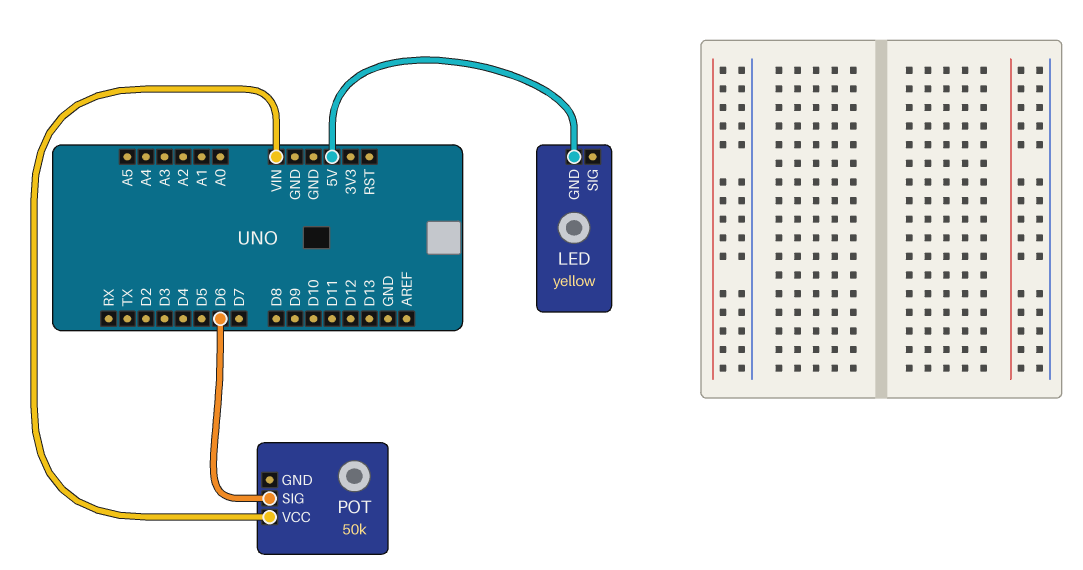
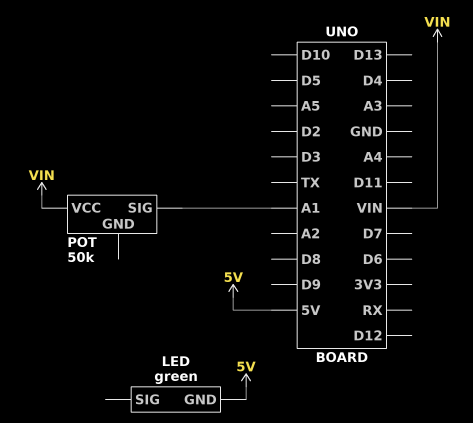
LED: yellow -> green
POT pin SIG: D6 -> A1

